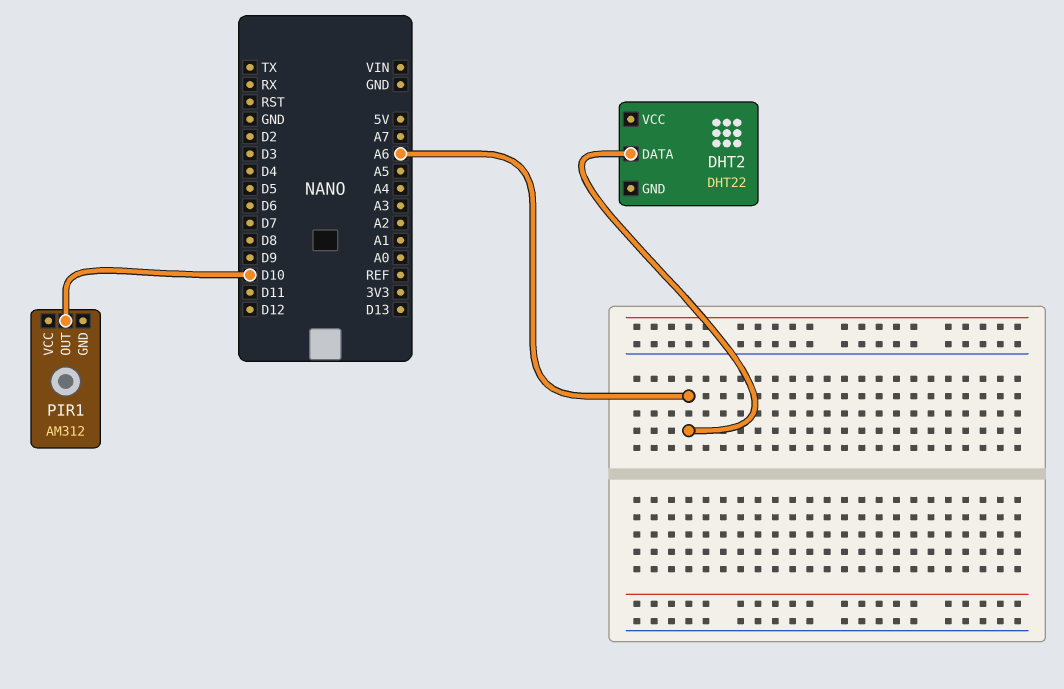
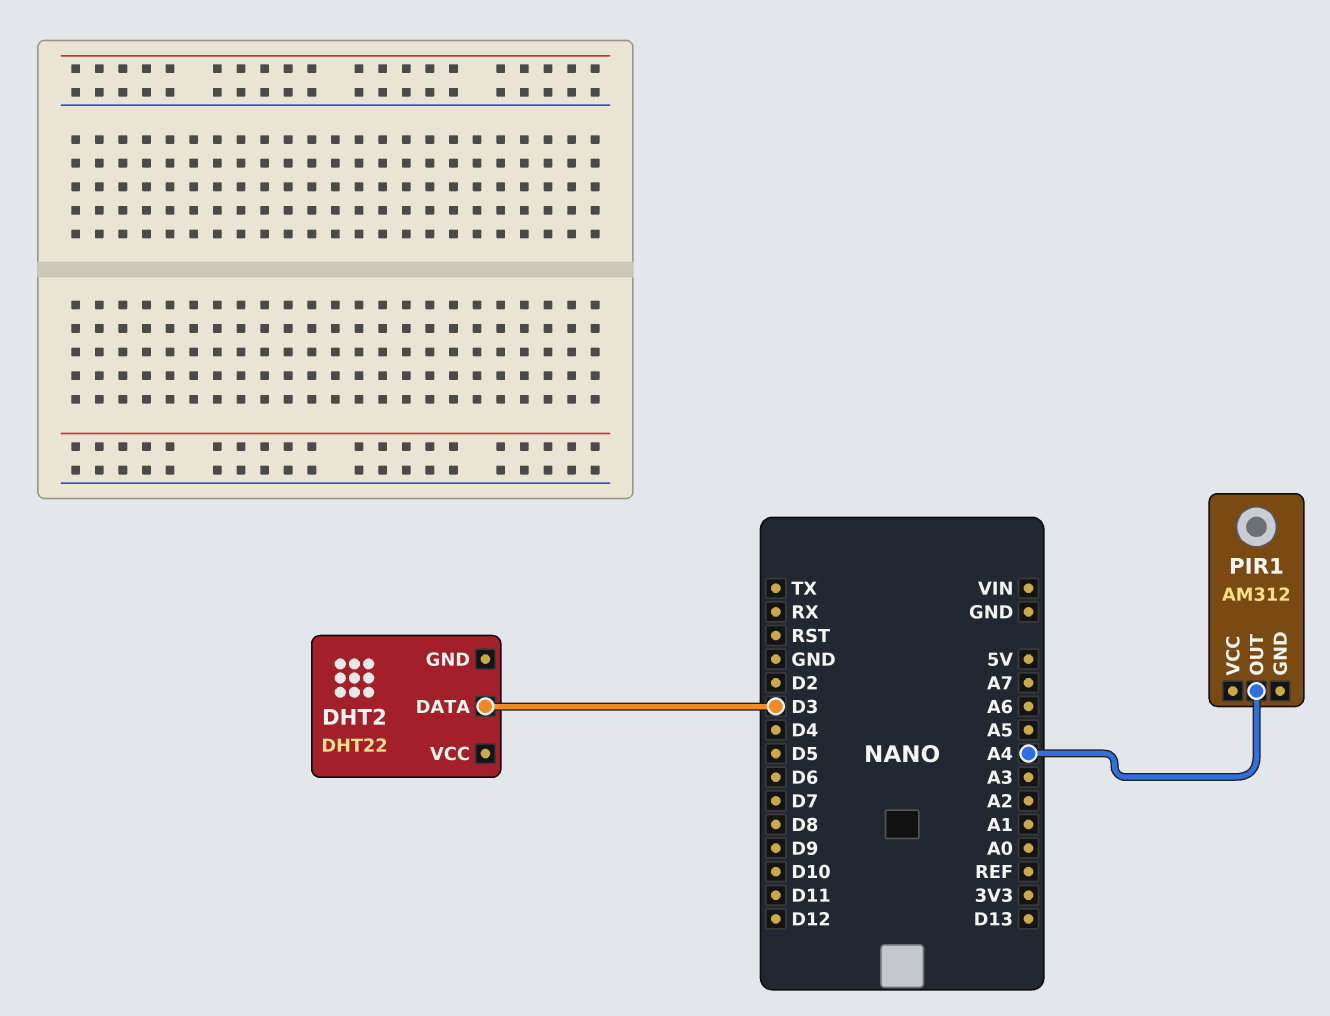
DHT2 pin DATA: A6 -> D3
PIR1 pin OUT: D10 -> A4

